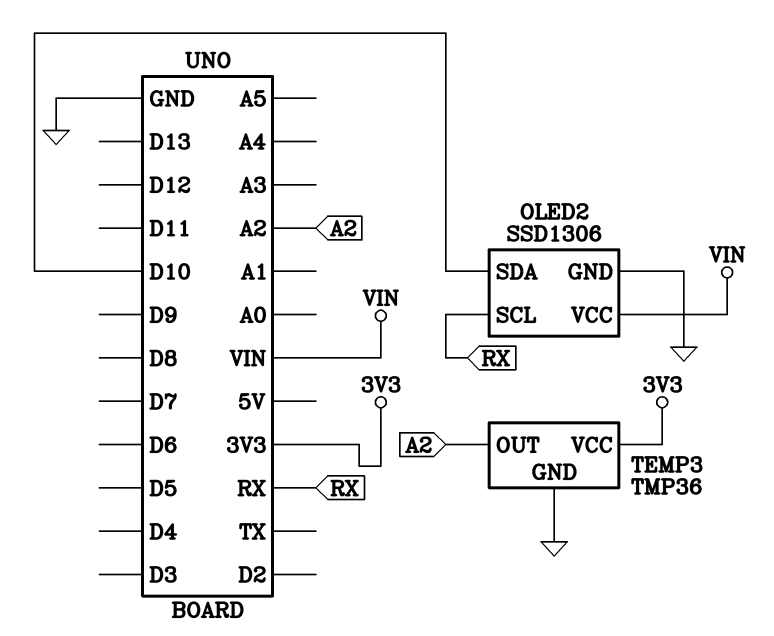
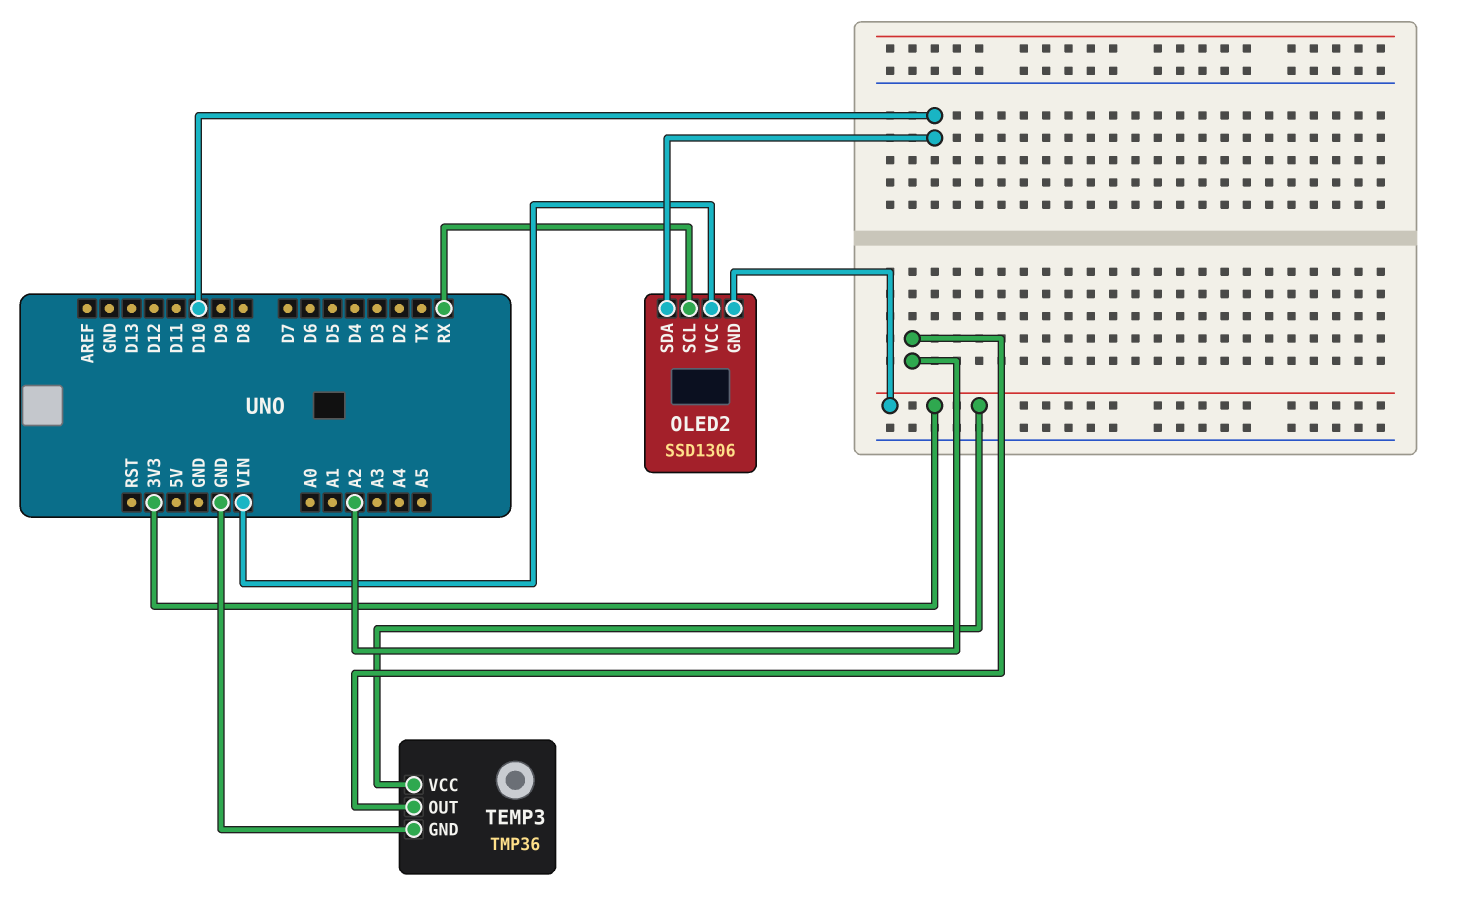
OLED2 pin GND: GND -> 3V3

